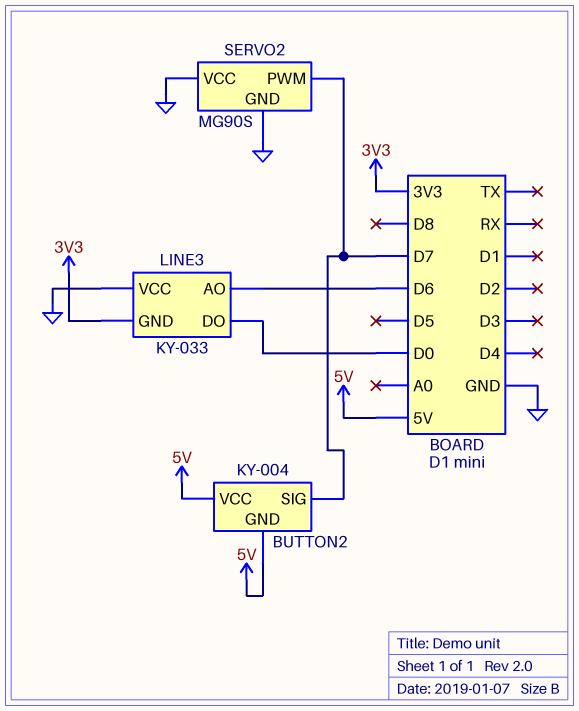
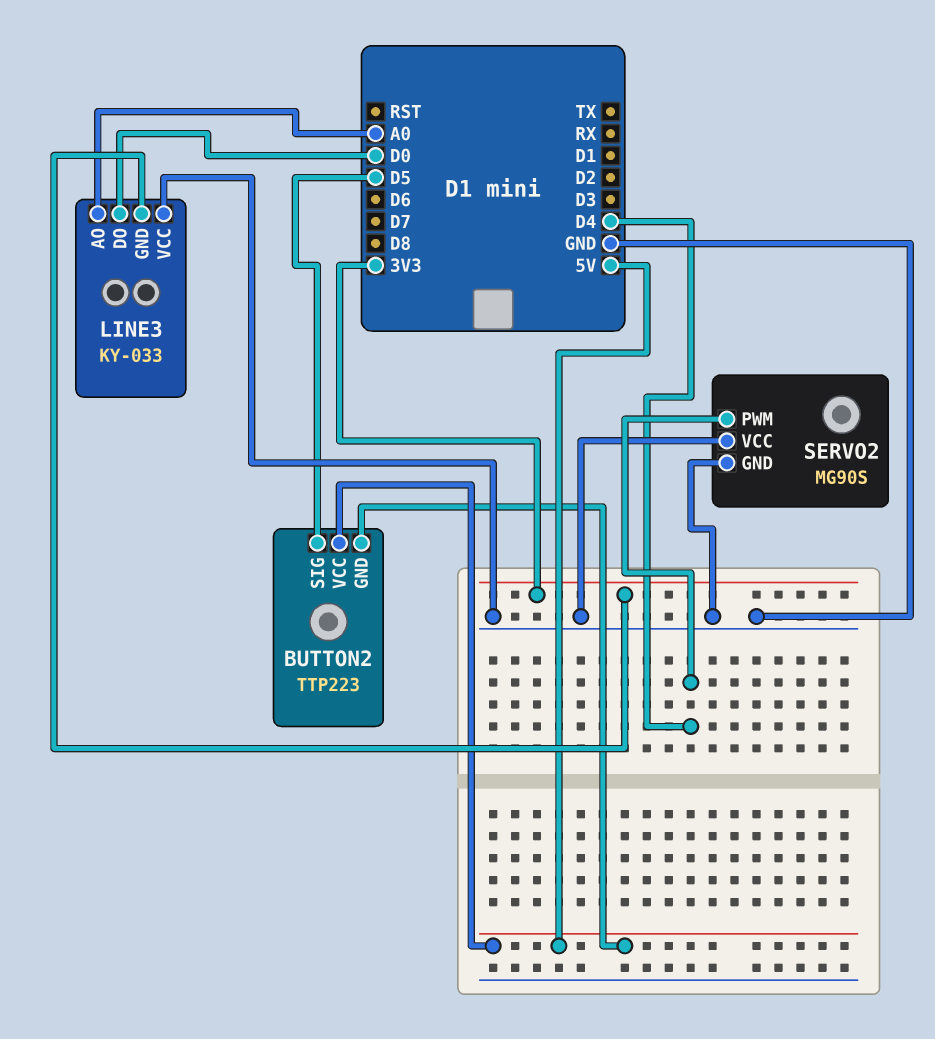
BUTTON2: KY-004 -> TTP223
BUTTON2 pin SIG: D7 -> D5
LINE3 pin AO: D6 -> A0
SERVO2 pin PWM: D7 -> D4

